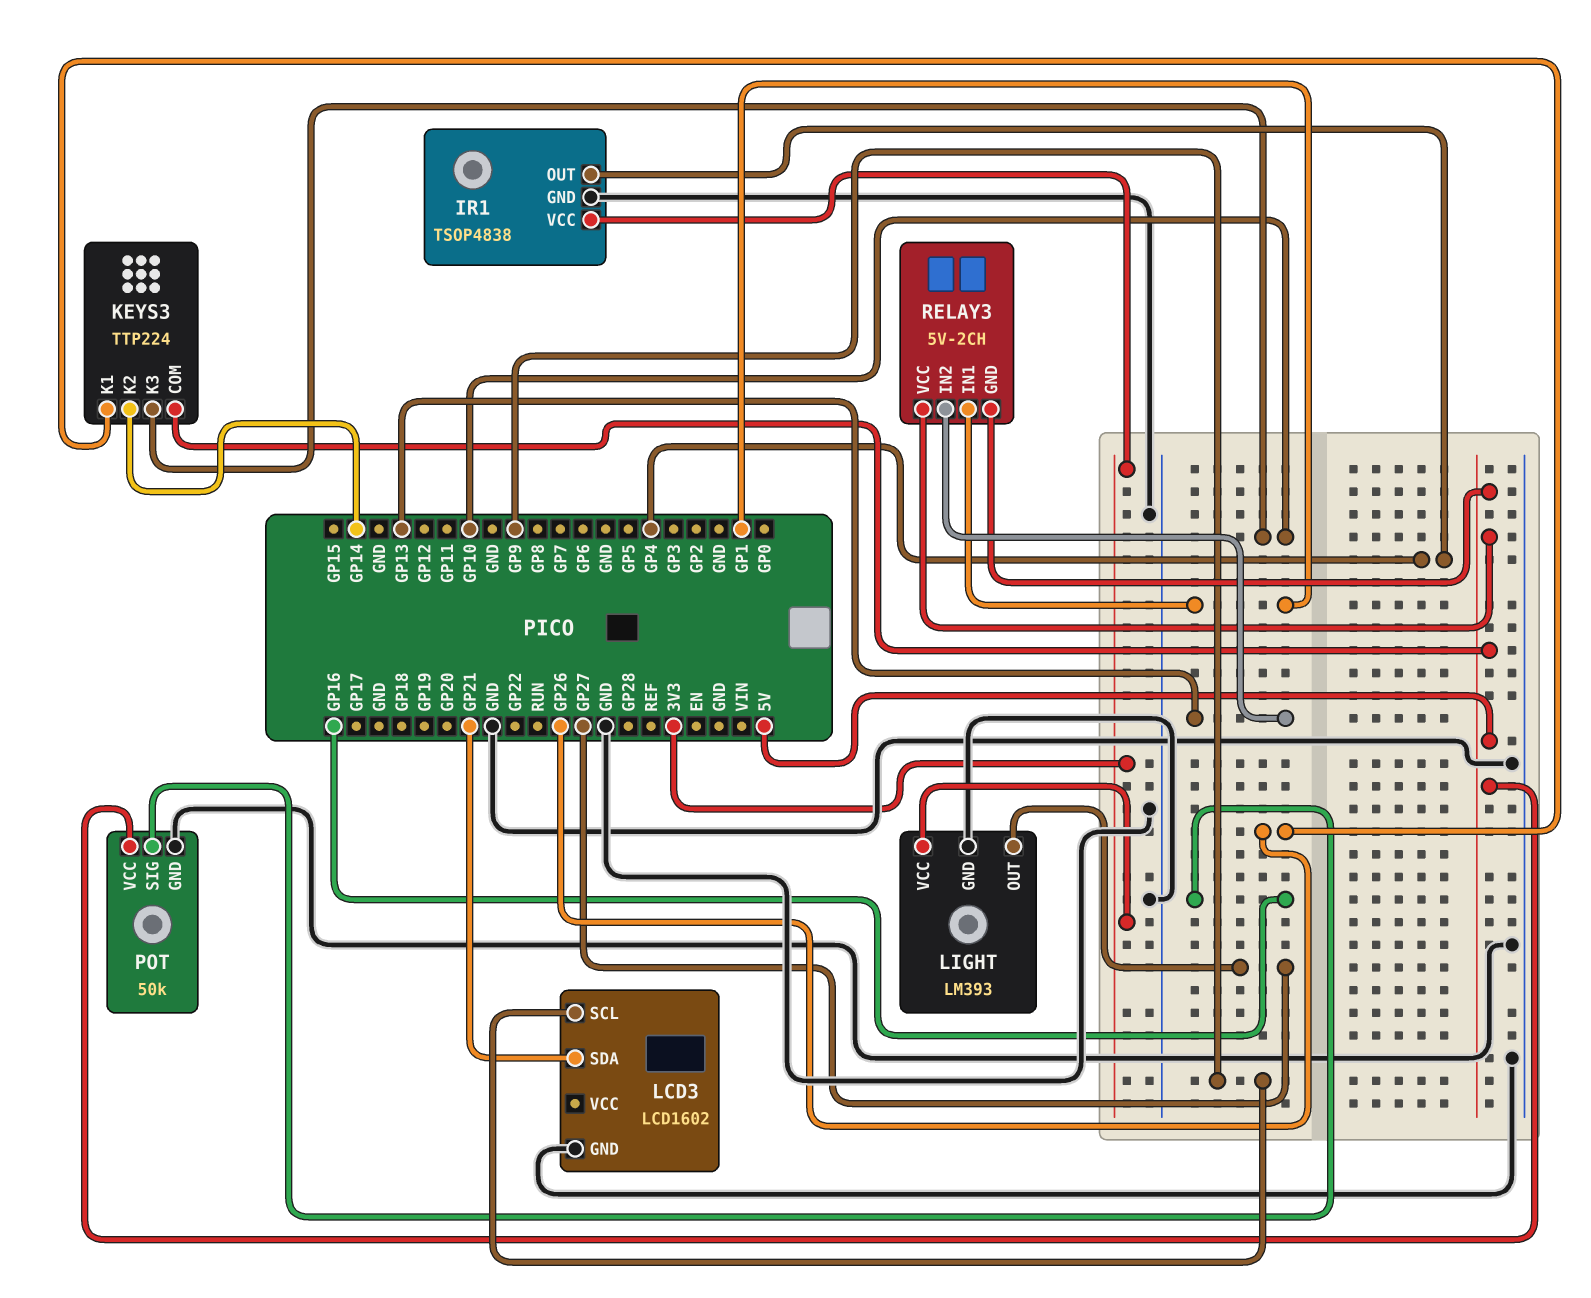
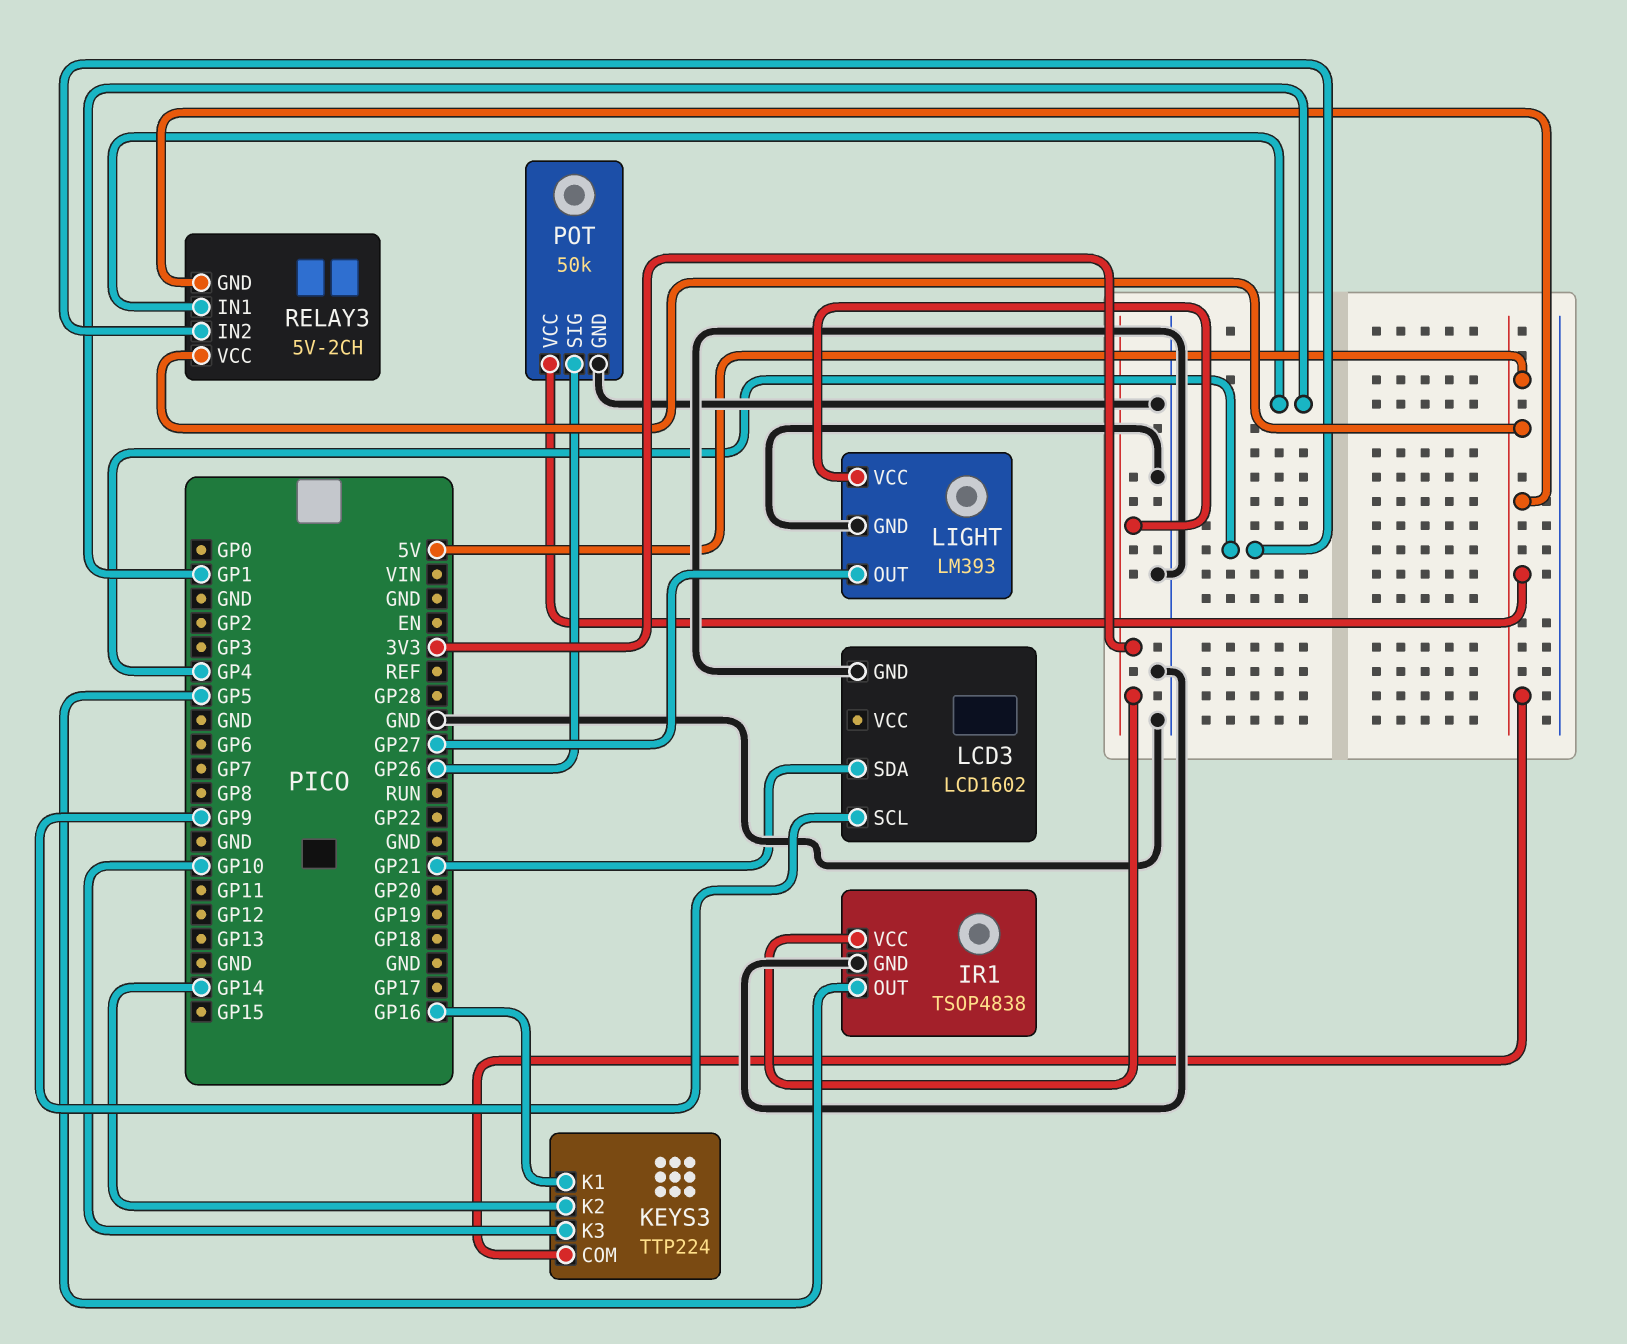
IR1 pin OUT: GP4 -> GP5
KEYS3 pin K1: GP26 -> GP16
POT pin SIG: GP16 -> GP26
RELAY3 pin IN2: GP13 -> GP4

